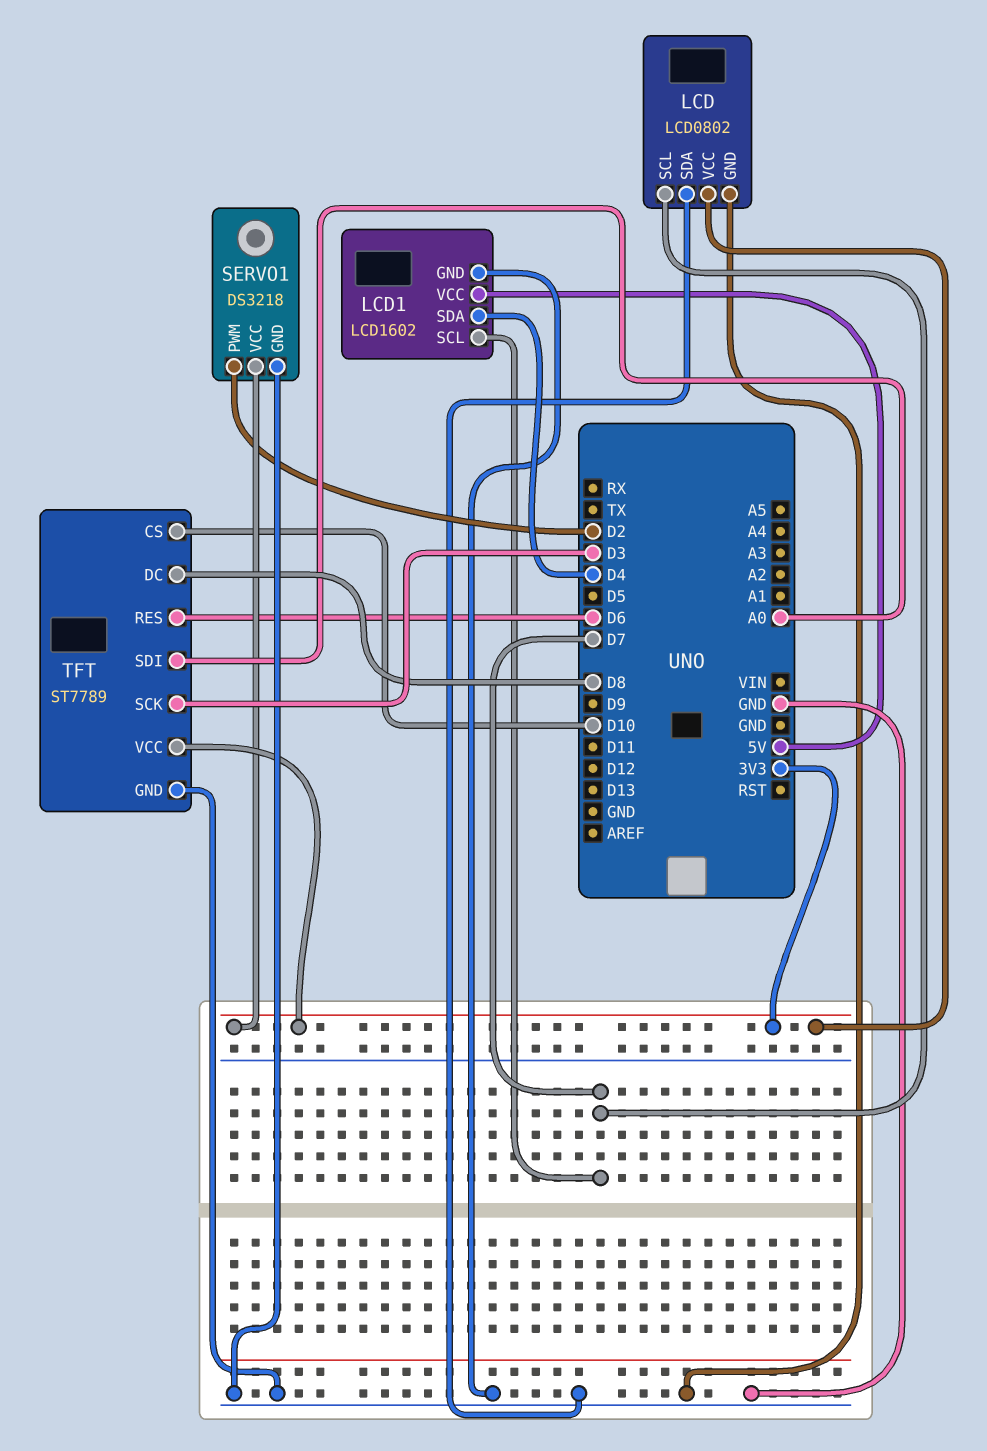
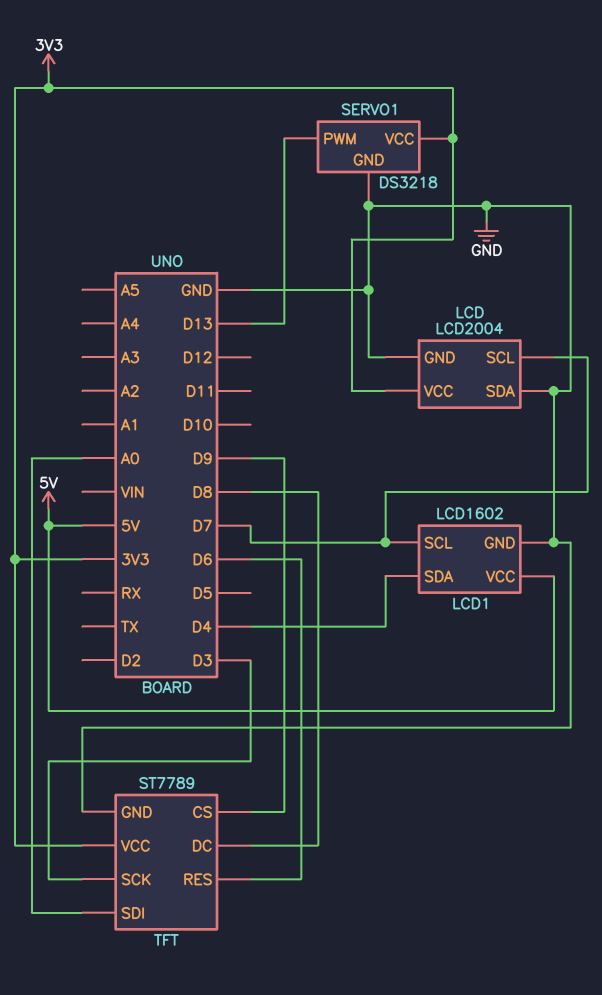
LCD: LCD0802 -> LCD2004
SERVO1 pin PWM: D2 -> D13
TFT pin CS: D10 -> D9

